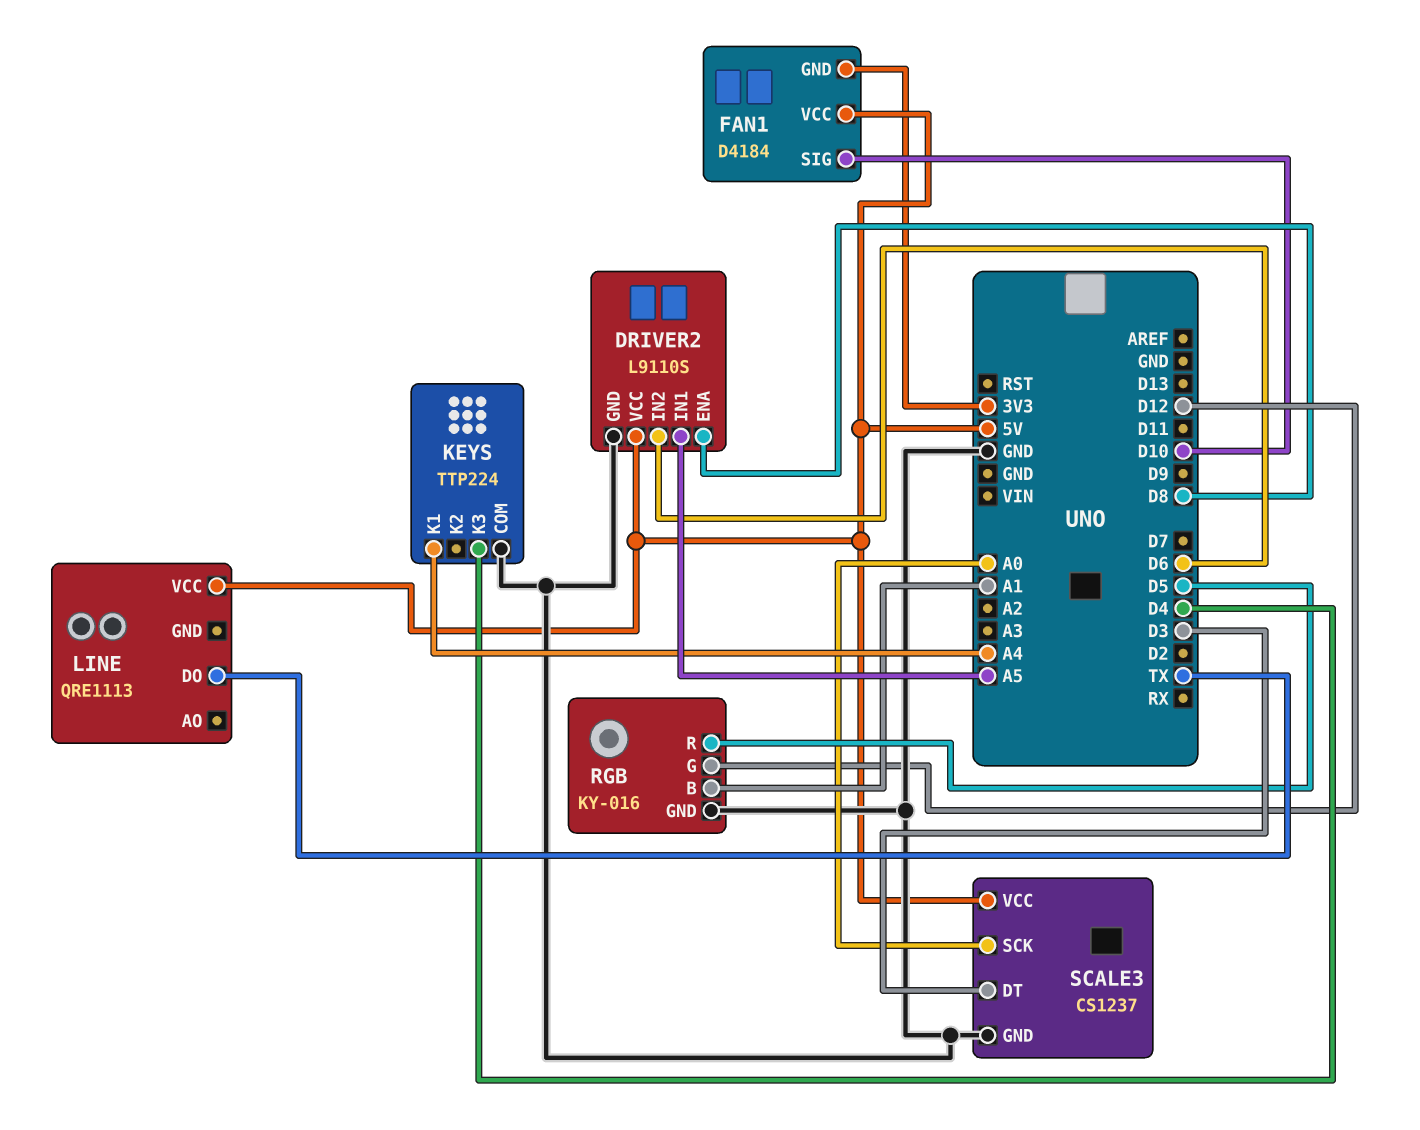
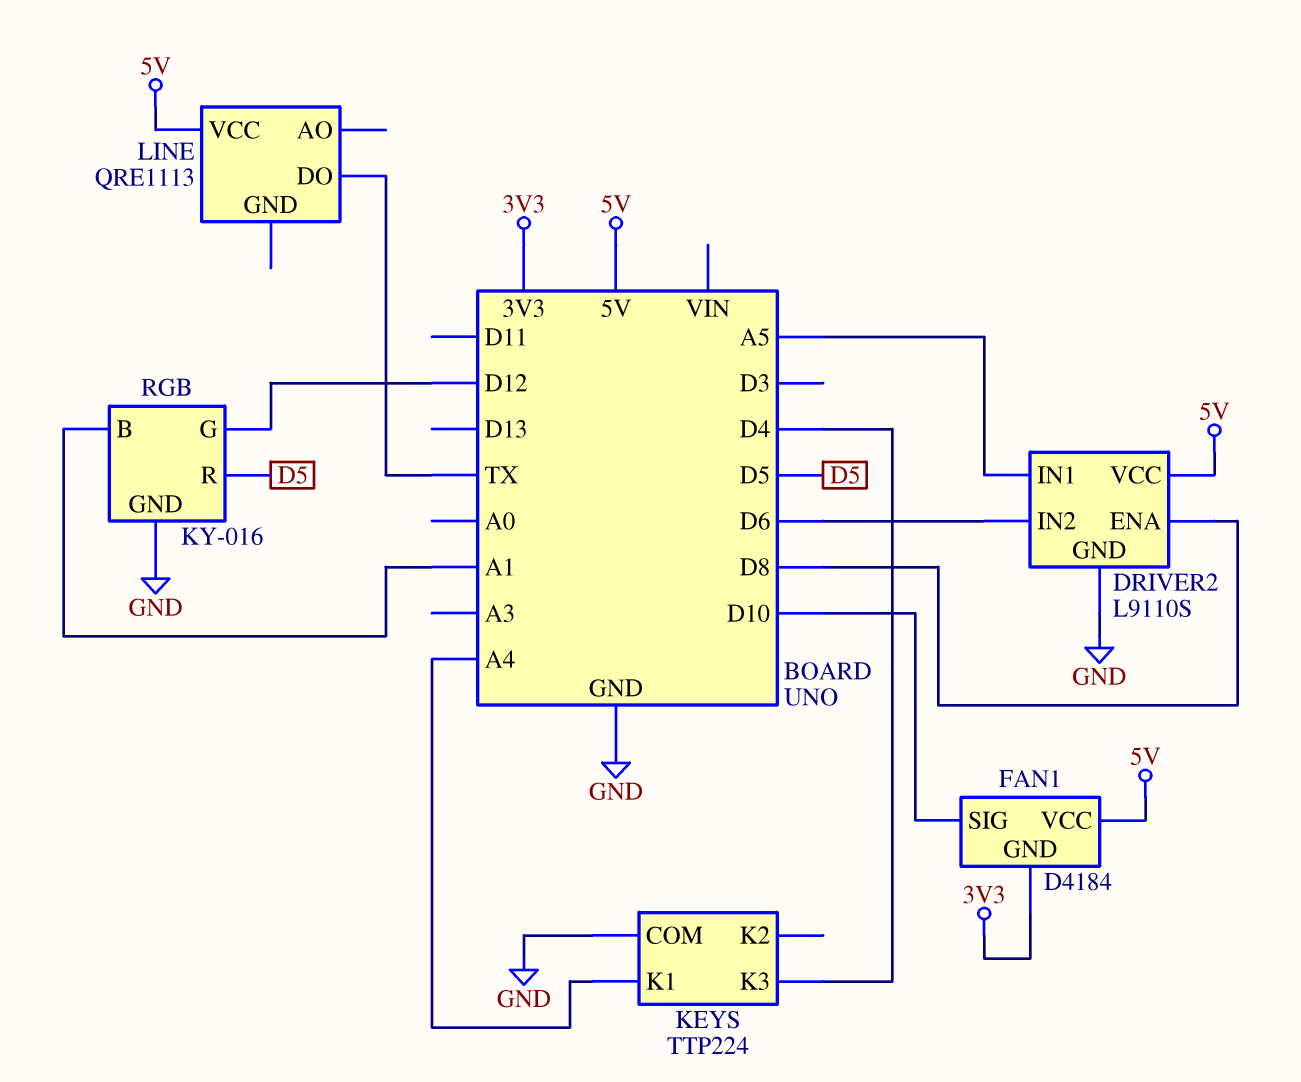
SCALE3: CS1237 -> none
SCALE3 pin DT: D3 -> none
SCALE3 pin GND: GND -> none
SCALE3 pin SCK: A0 -> none
SCALE3 pin VCC: 5V -> none

